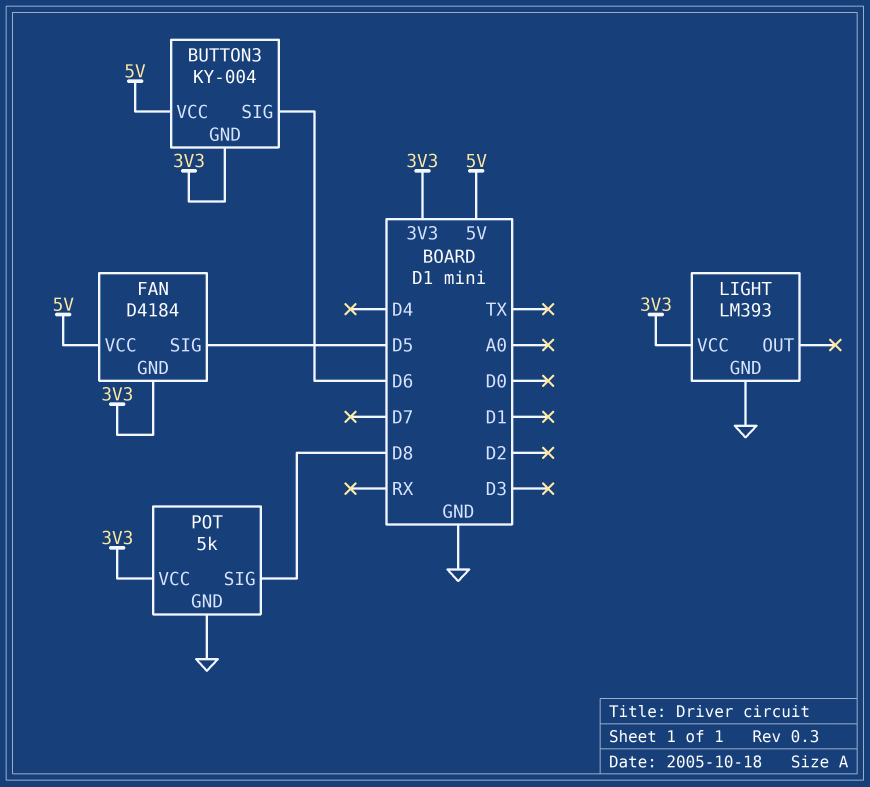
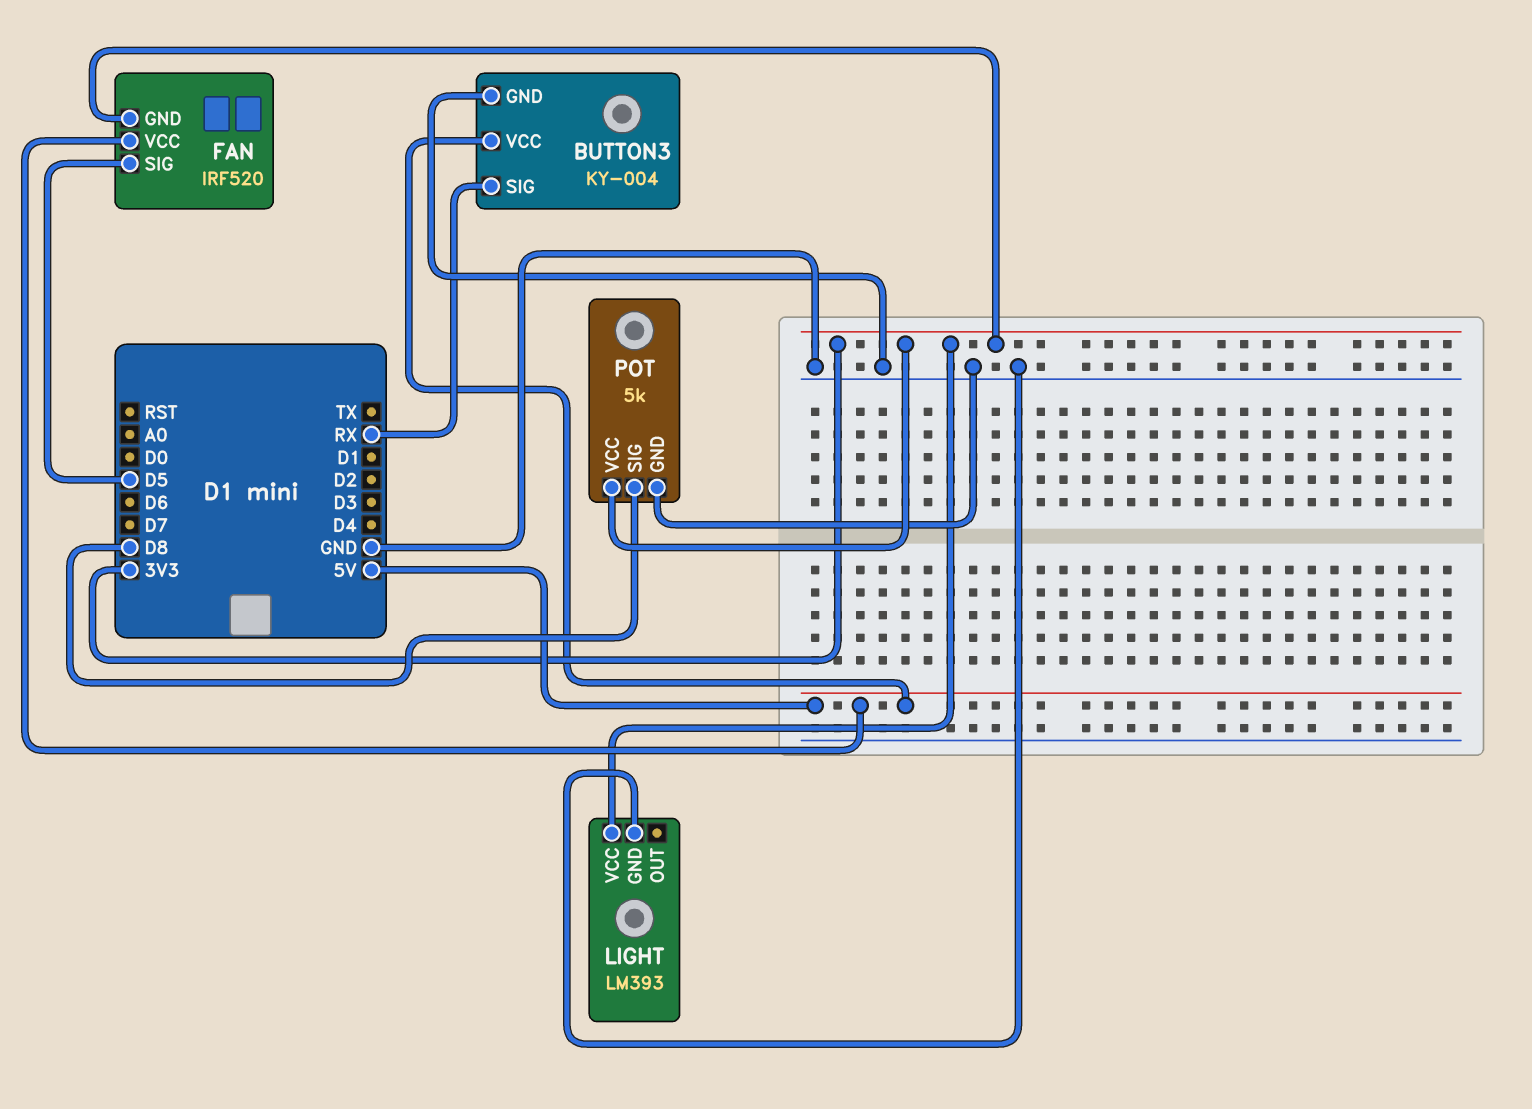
BUTTON3 pin GND: 3V3 -> GND
BUTTON3 pin SIG: D6 -> RX
FAN: D4184 -> IRF520

